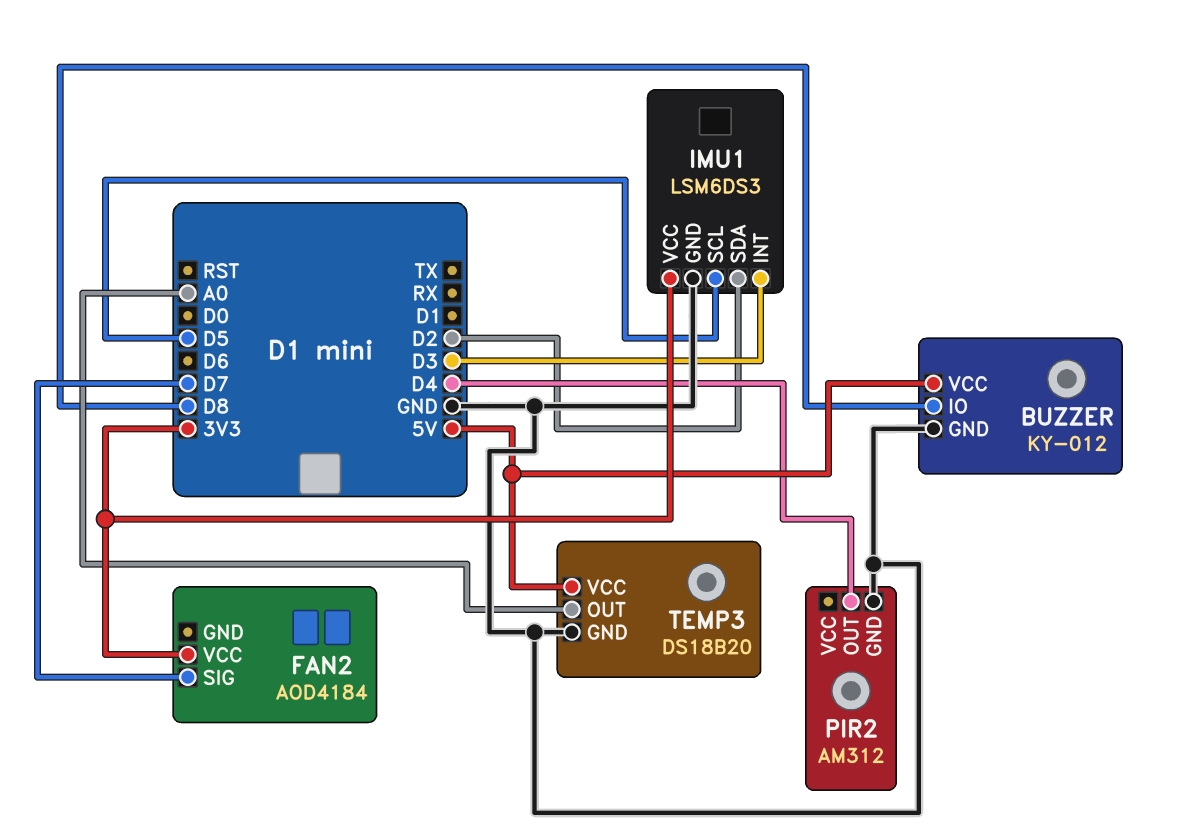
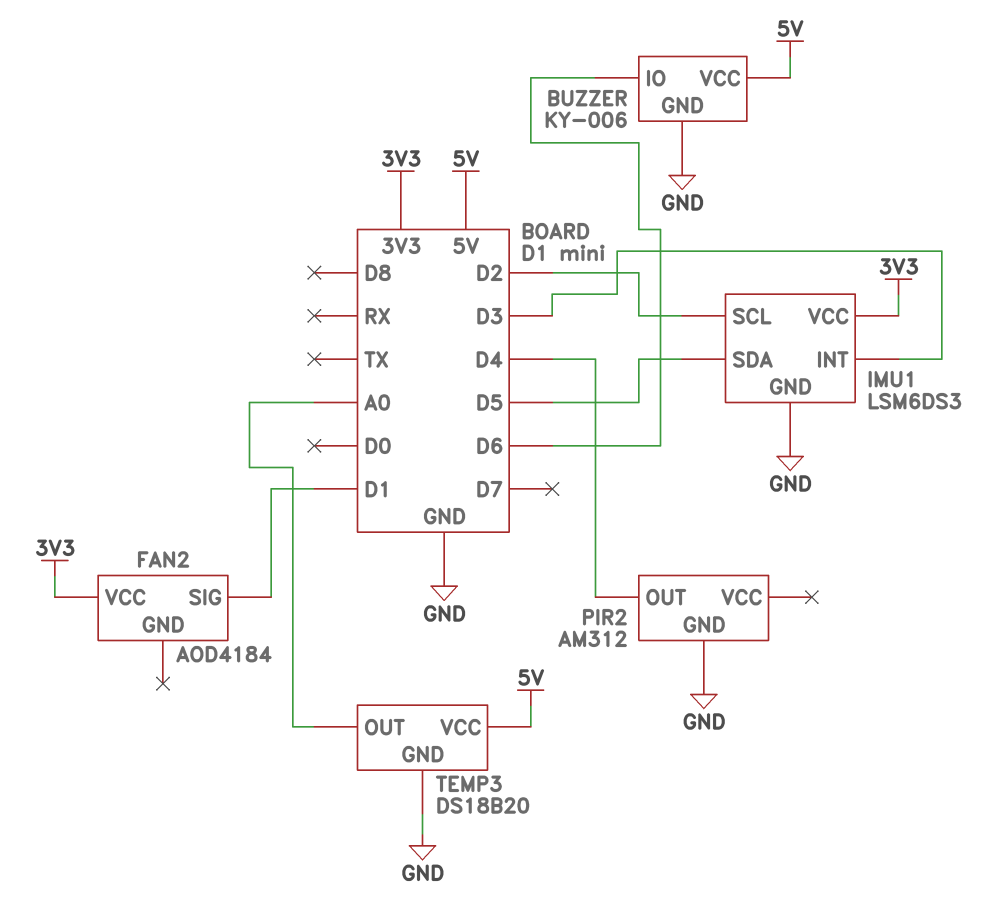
BUZZER: KY-012 -> KY-006
BUZZER pin IO: D8 -> D6
FAN2 pin SIG: D7 -> D1
IMU1 pin SCL: D5 -> D2
IMU1 pin SDA: D2 -> D5

